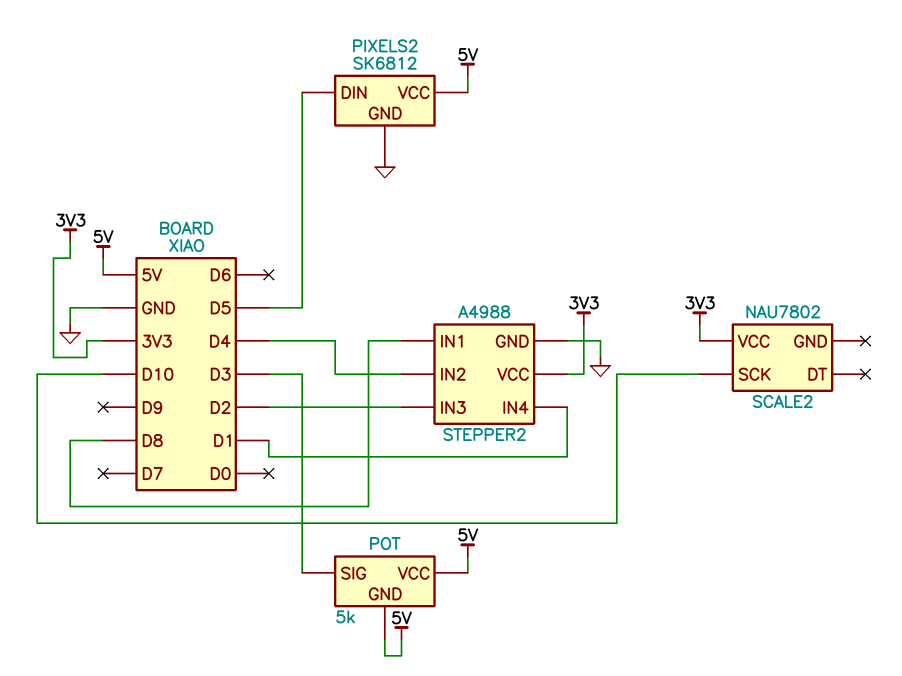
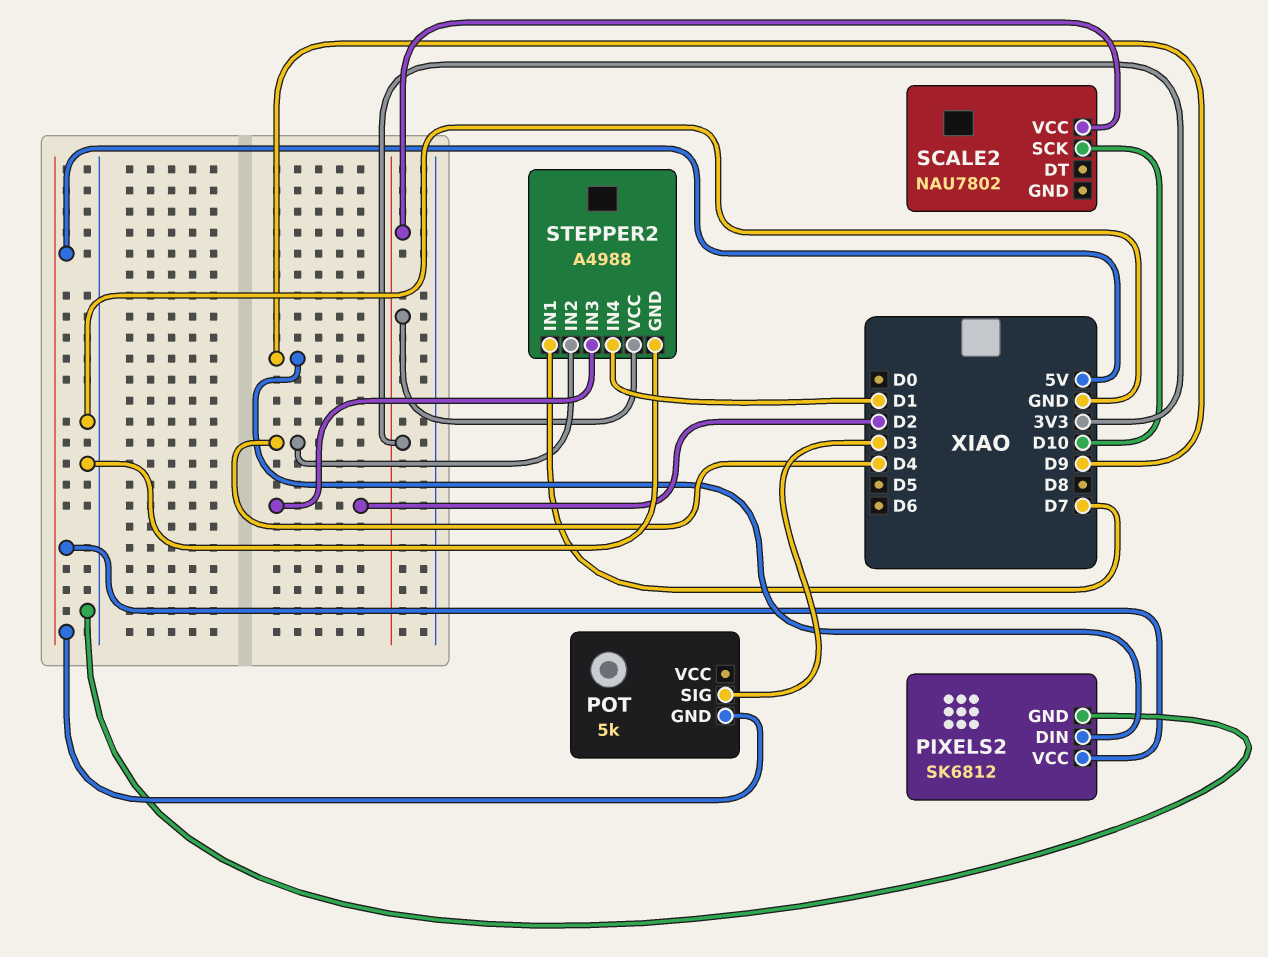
PIXELS2 pin DIN: D5 -> D9
POT pin VCC: 5V -> none
STEPPER2 pin IN1: D8 -> D7

